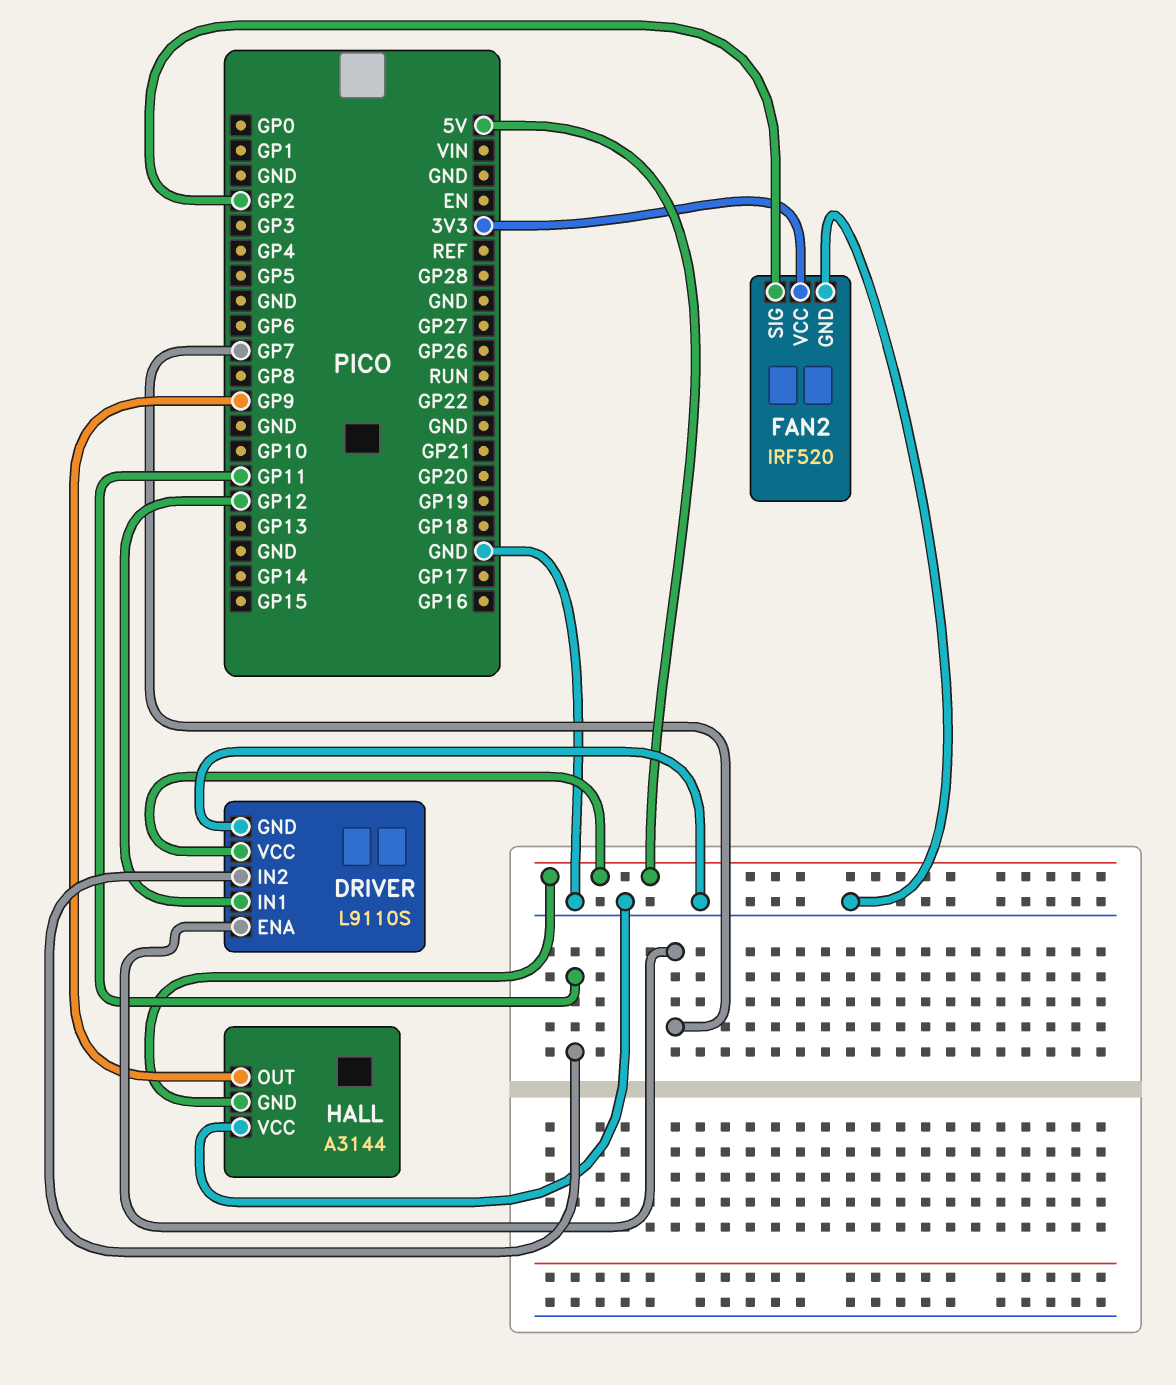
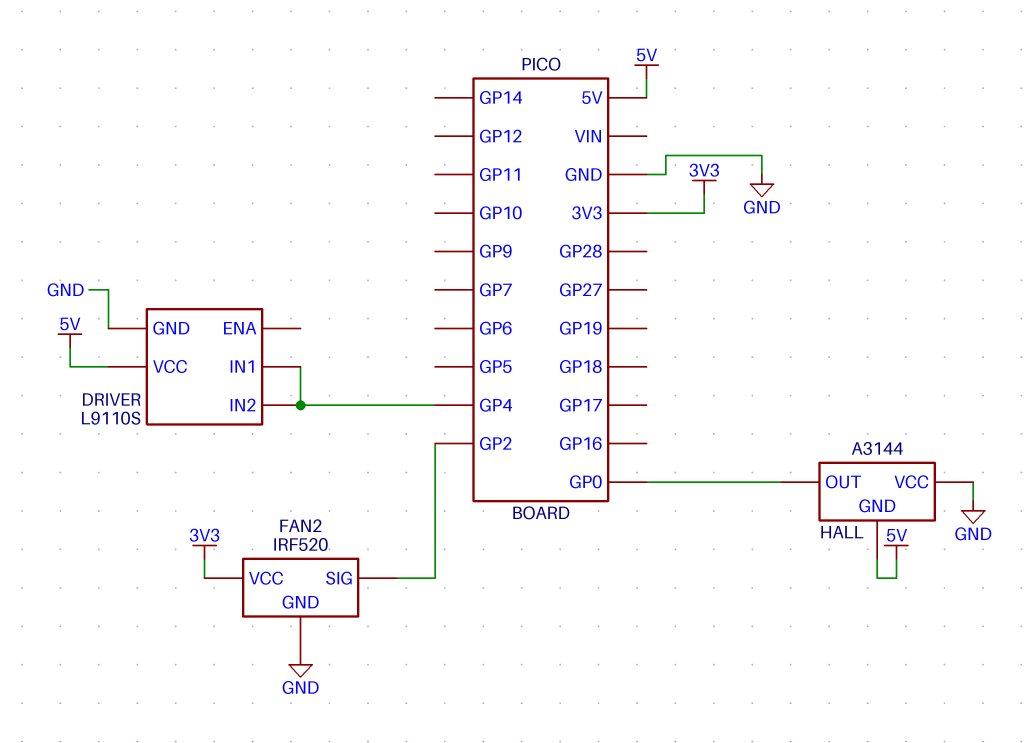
DRIVER pin ENA: GP7 -> none
DRIVER pin IN1: GP12 -> GP4
DRIVER pin IN2: GP11 -> GP4
HALL pin OUT: GP9 -> GP0

